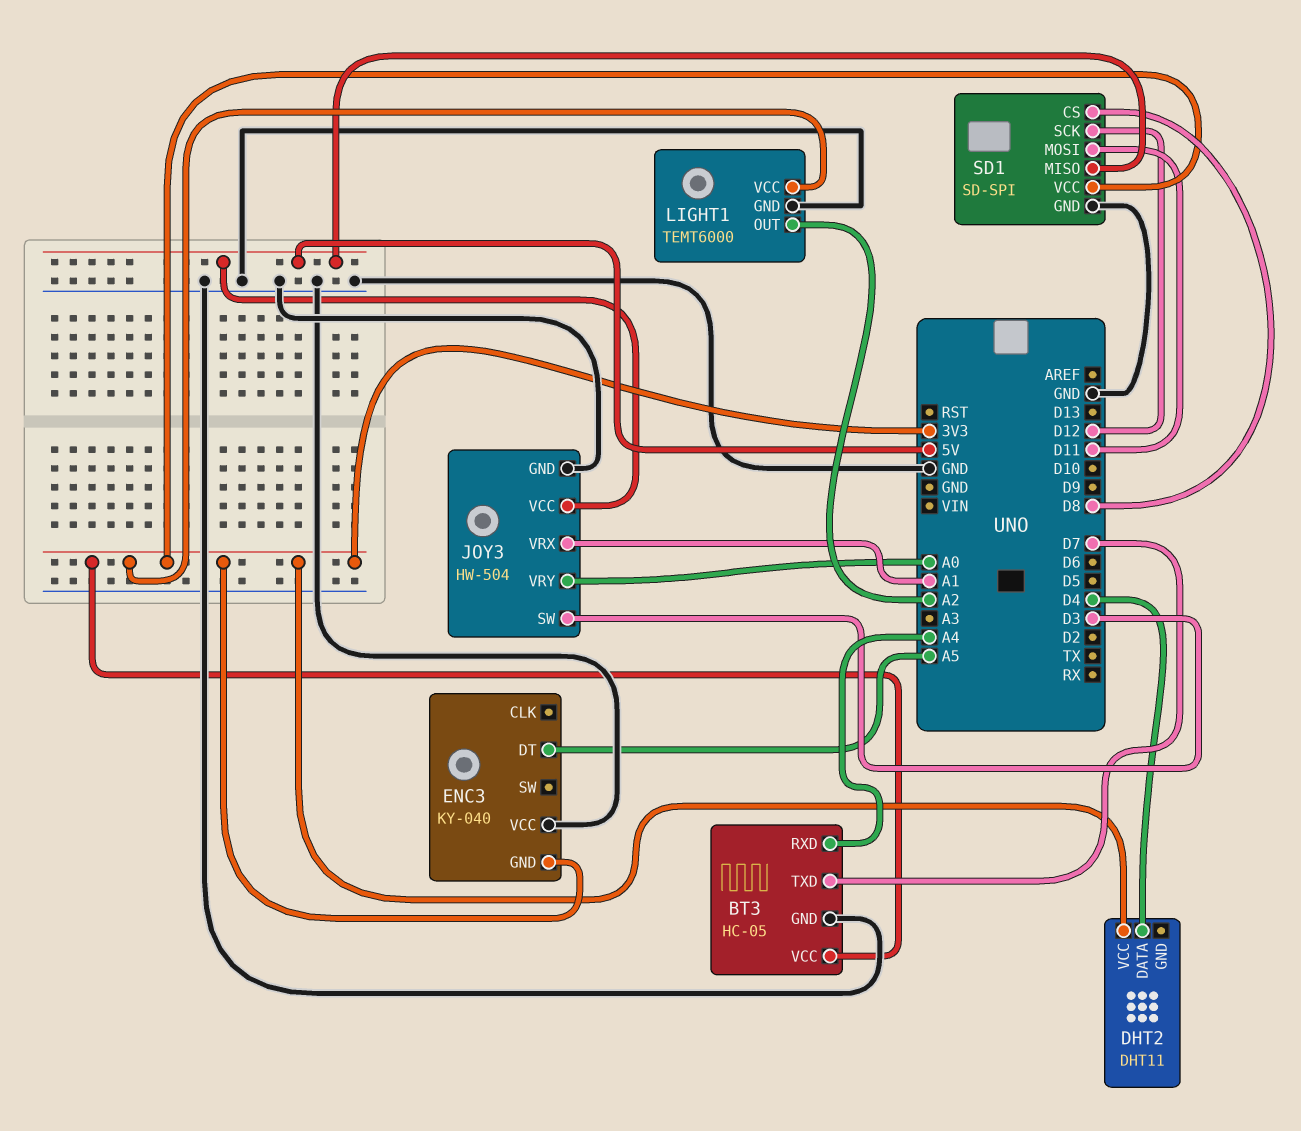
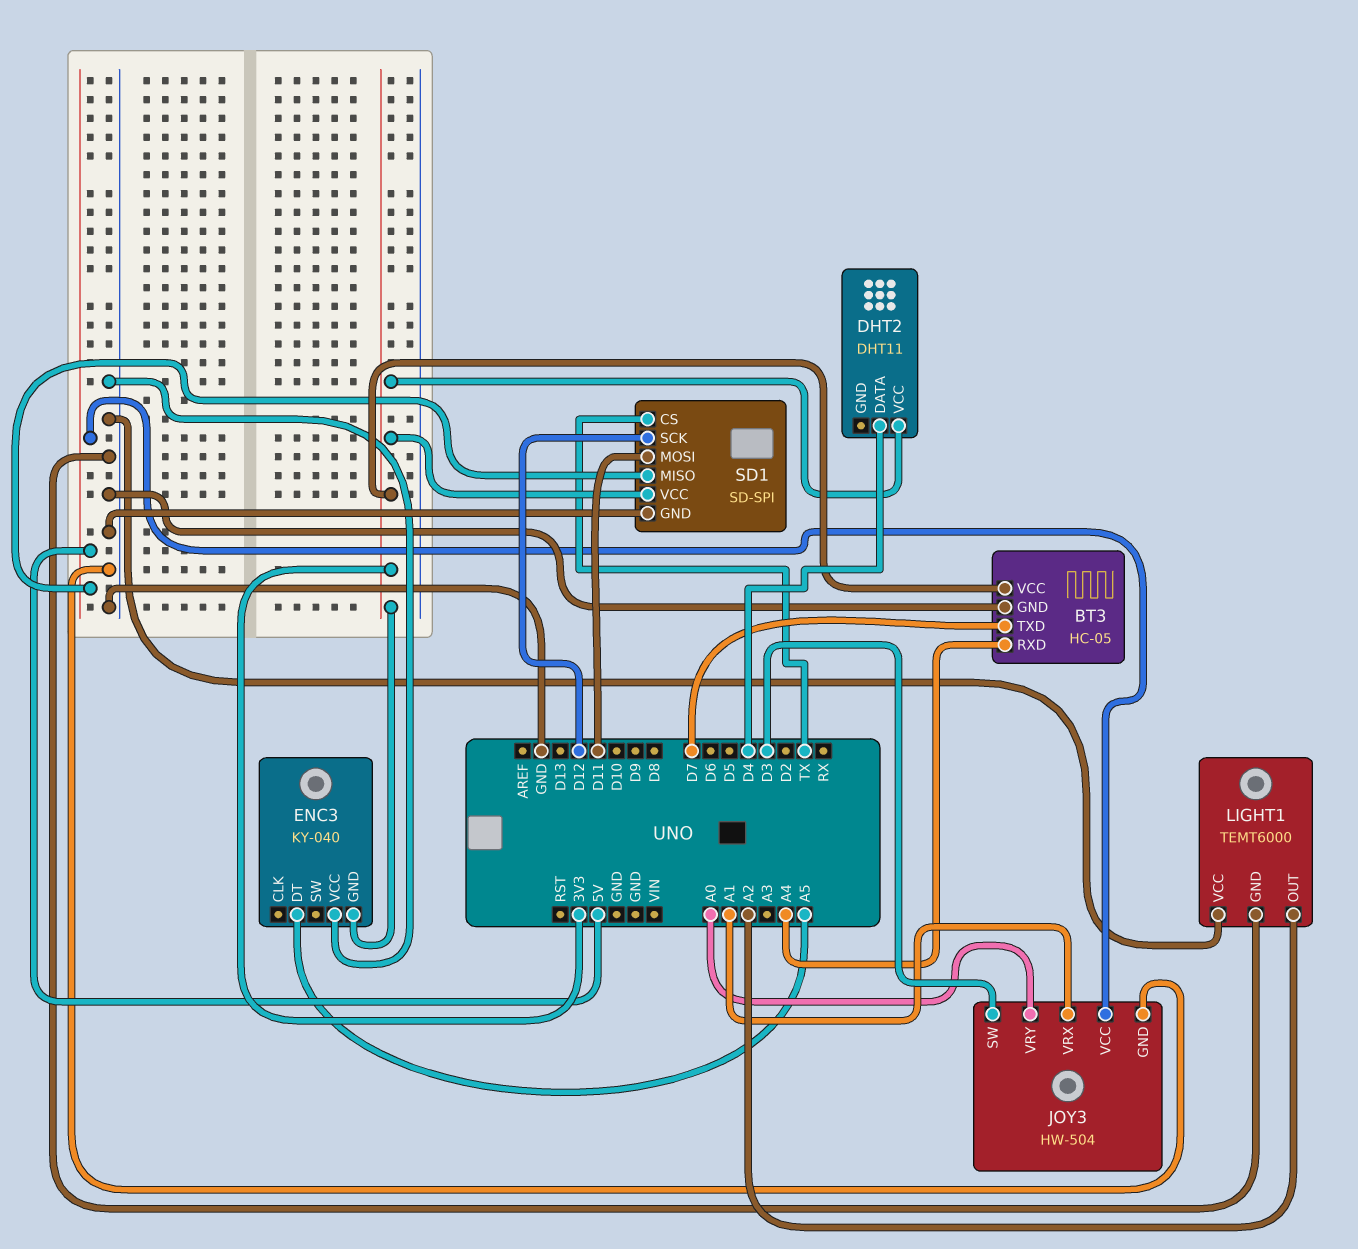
LIGHT1 pin VCC: 3V3 -> GND
SD1 pin CS: D8 -> TX

